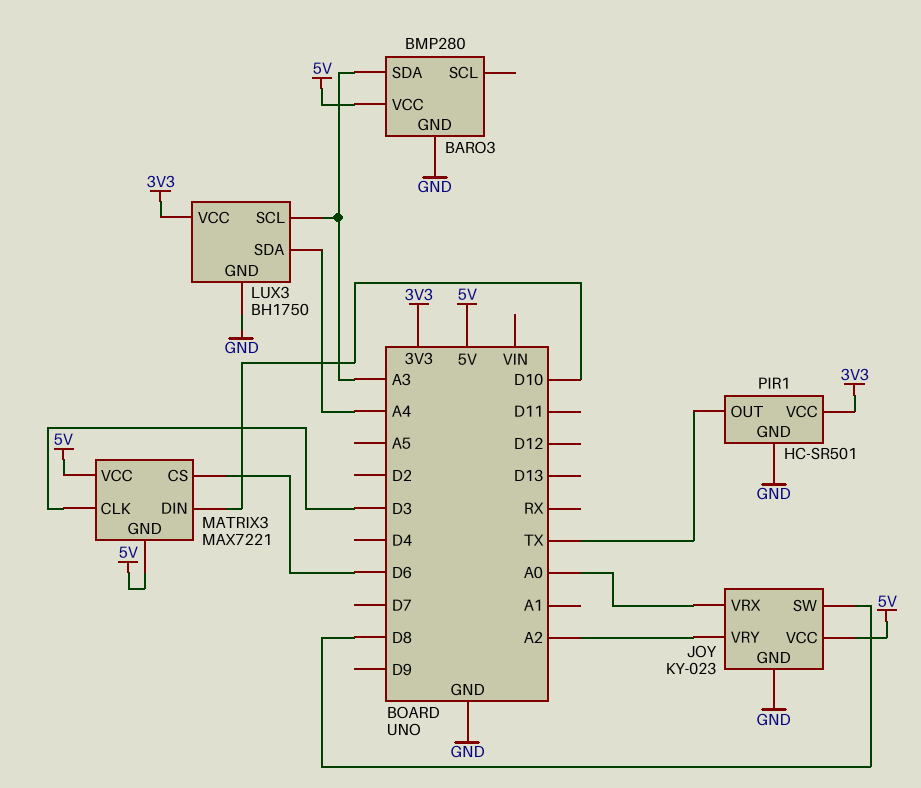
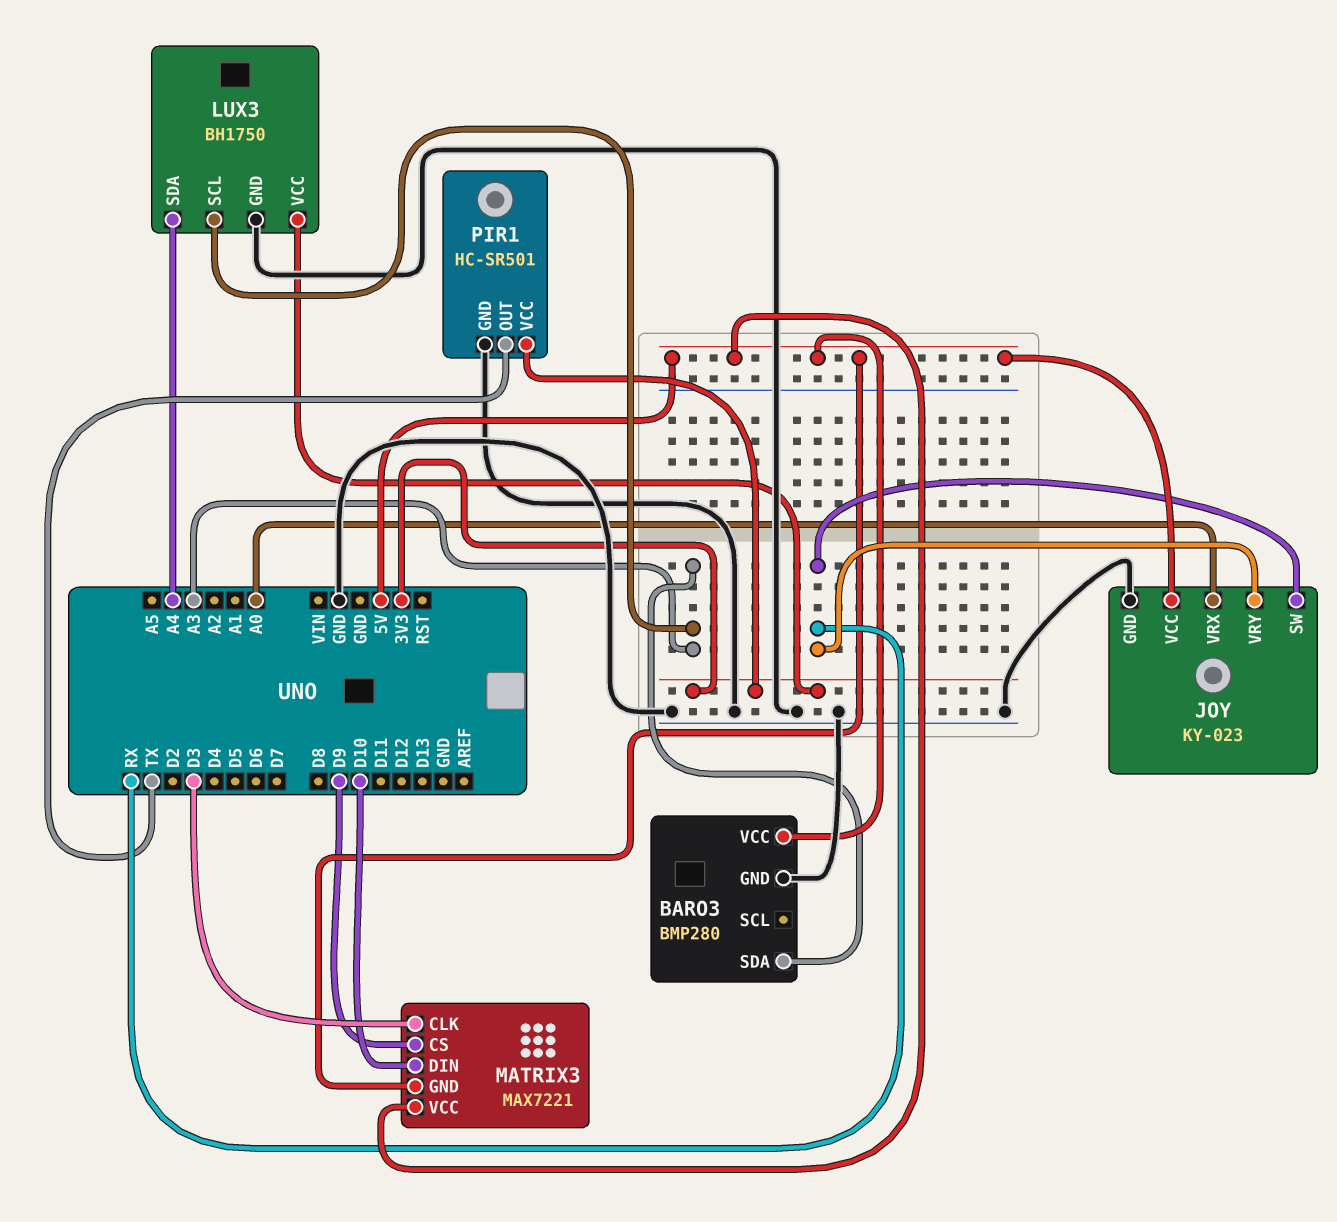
JOY pin SW: D8 -> RX
JOY pin VRY: A2 -> RX
MATRIX3 pin CS: D6 -> D9

